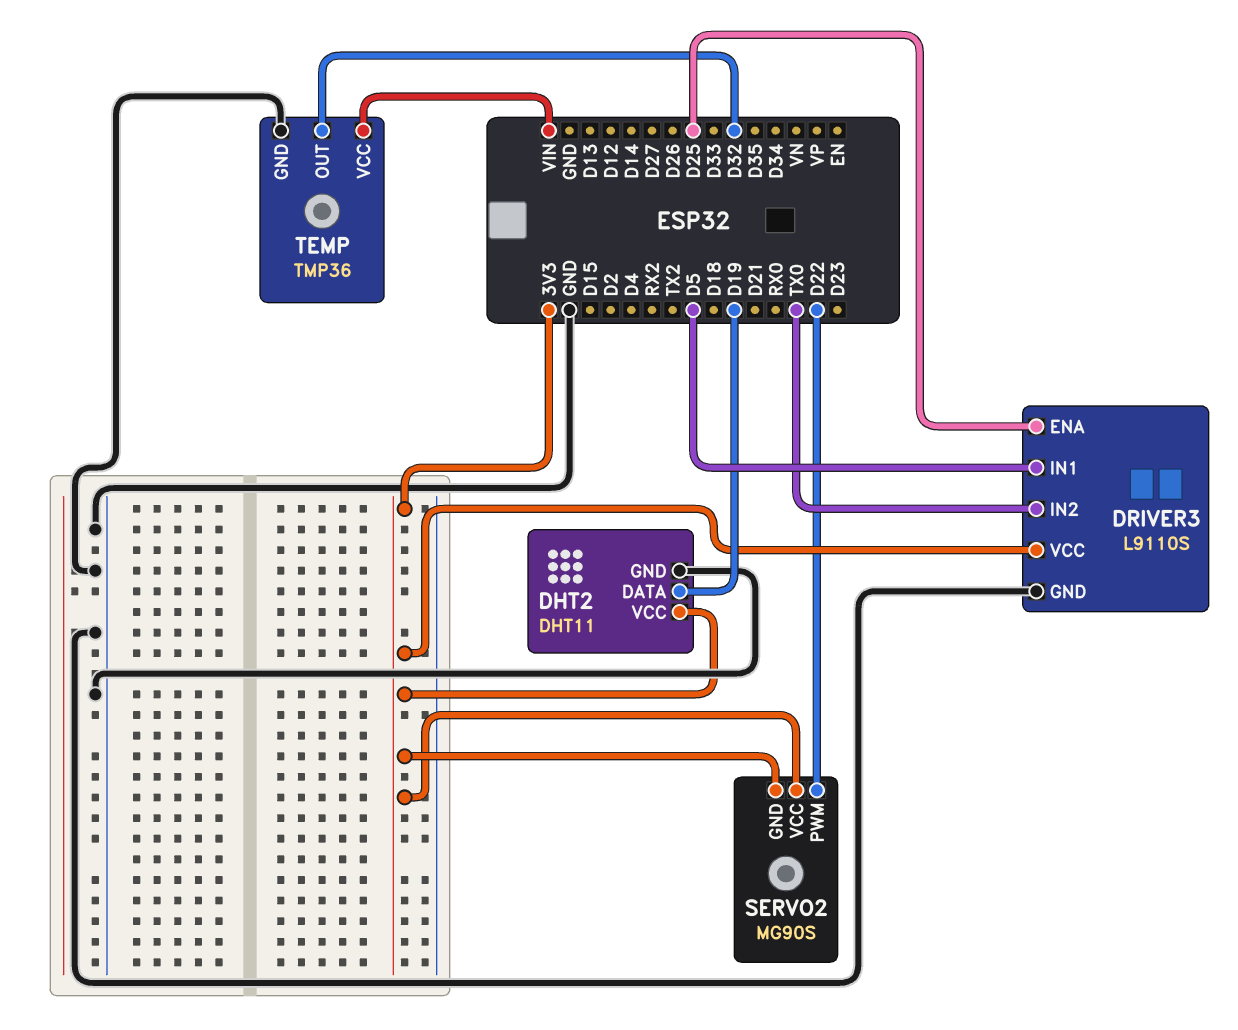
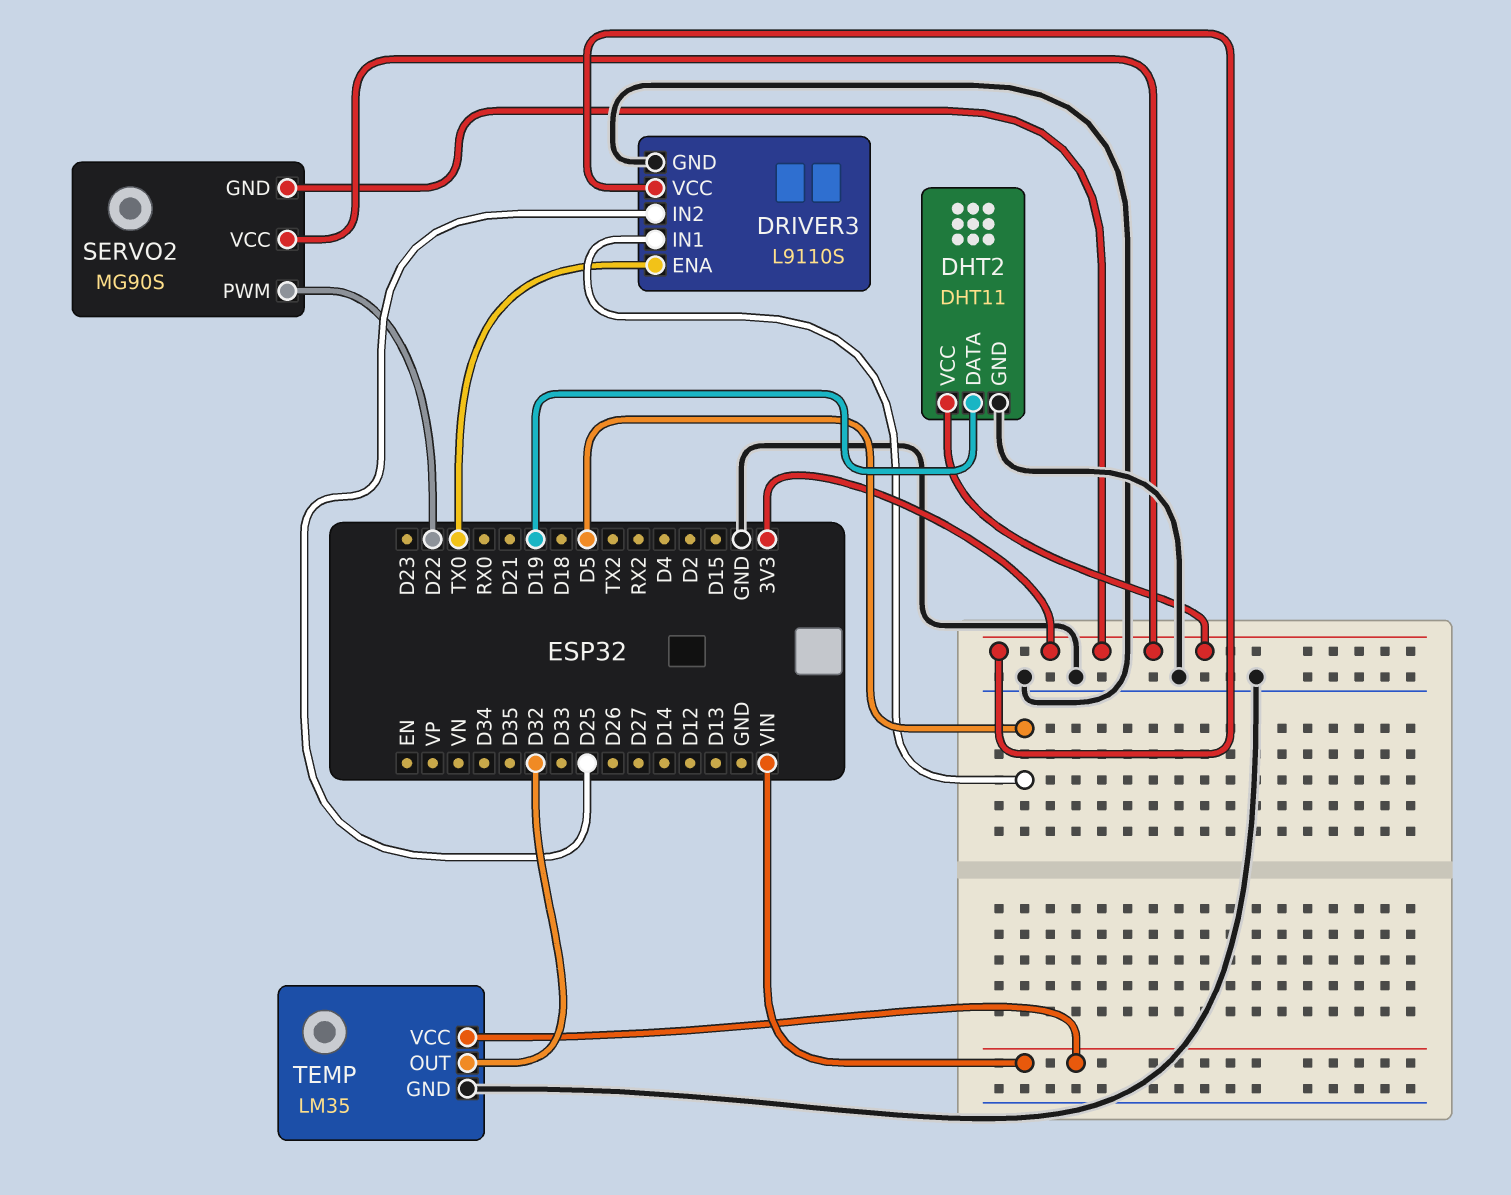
DRIVER3 pin ENA: D25 -> TX0
DRIVER3 pin IN2: TX0 -> D25
TEMP: TMP36 -> LM35

